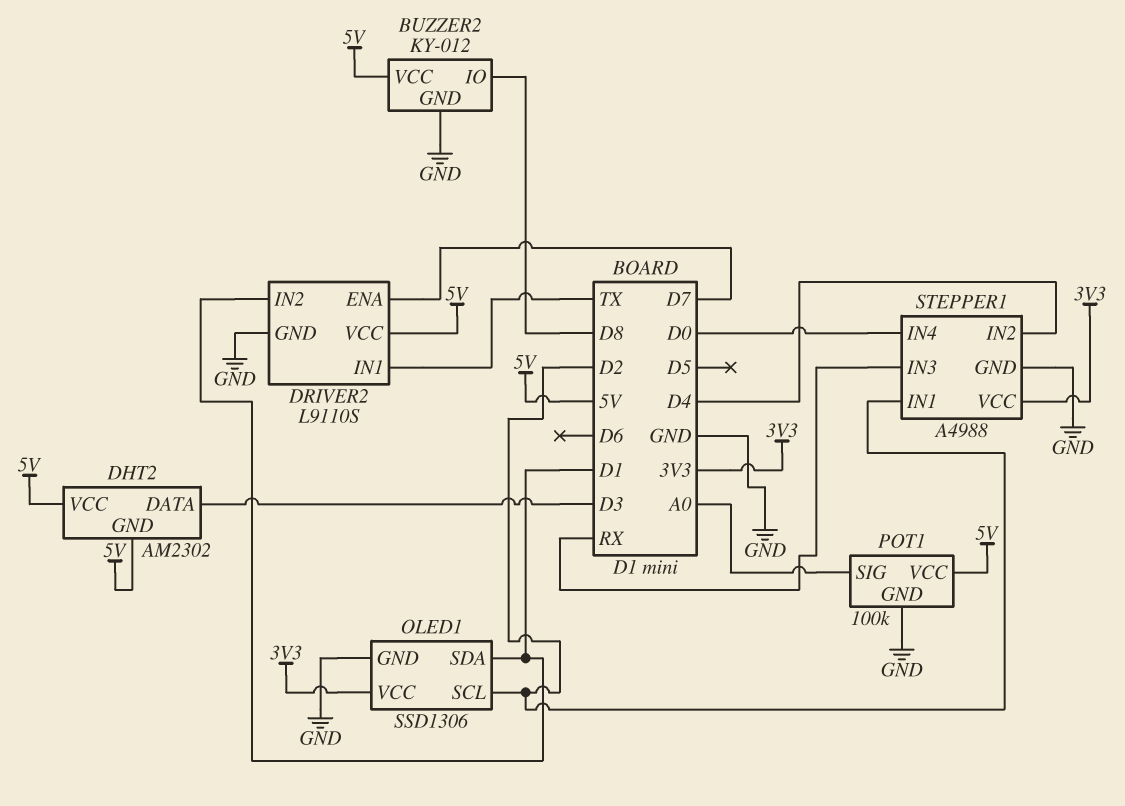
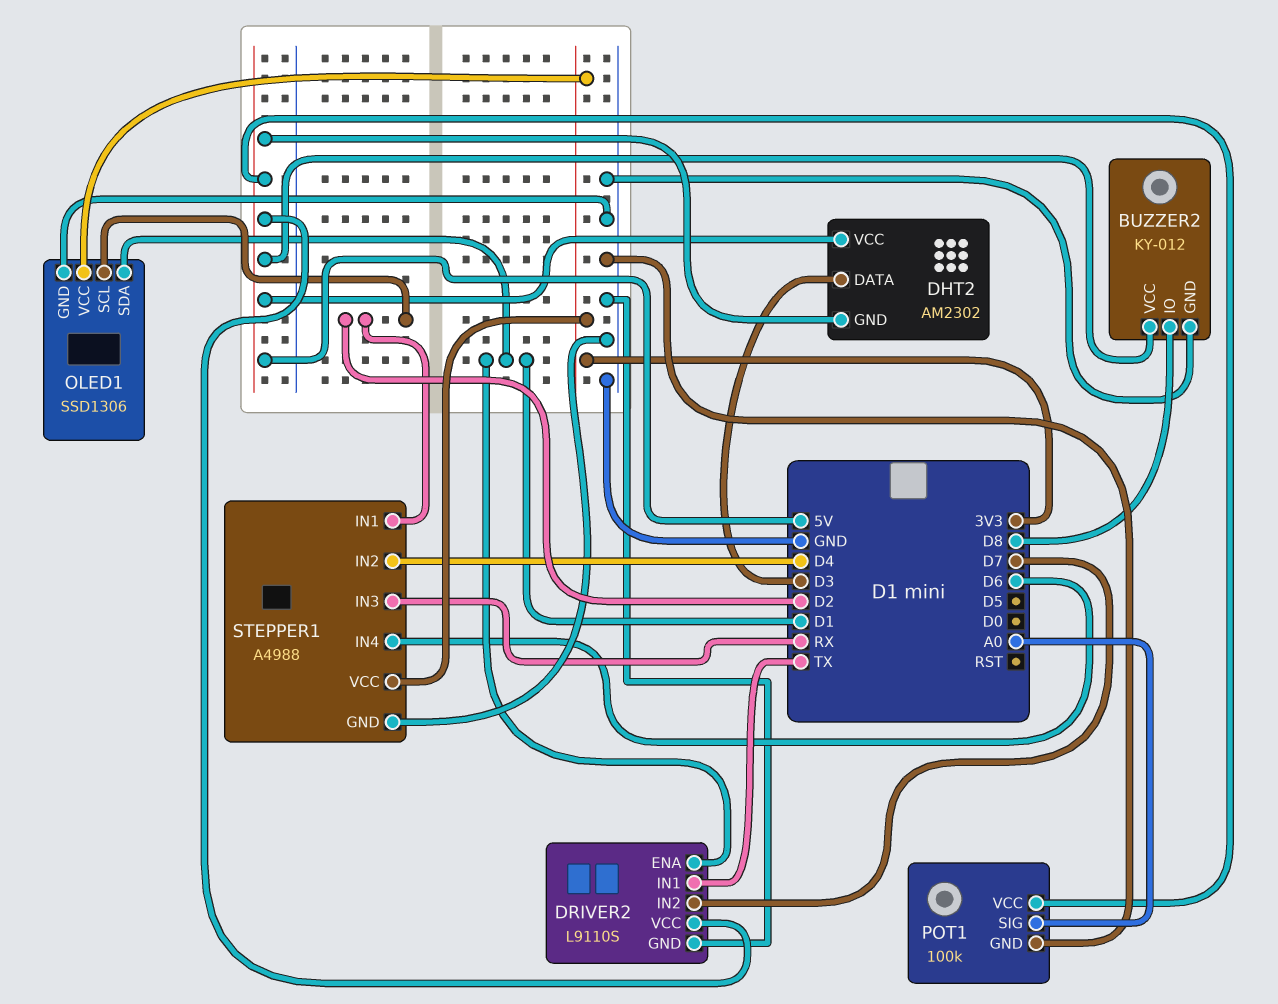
DRIVER2 pin ENA: D7 -> D1
DRIVER2 pin IN2: D1 -> D7
STEPPER1 pin IN4: D0 -> D6

